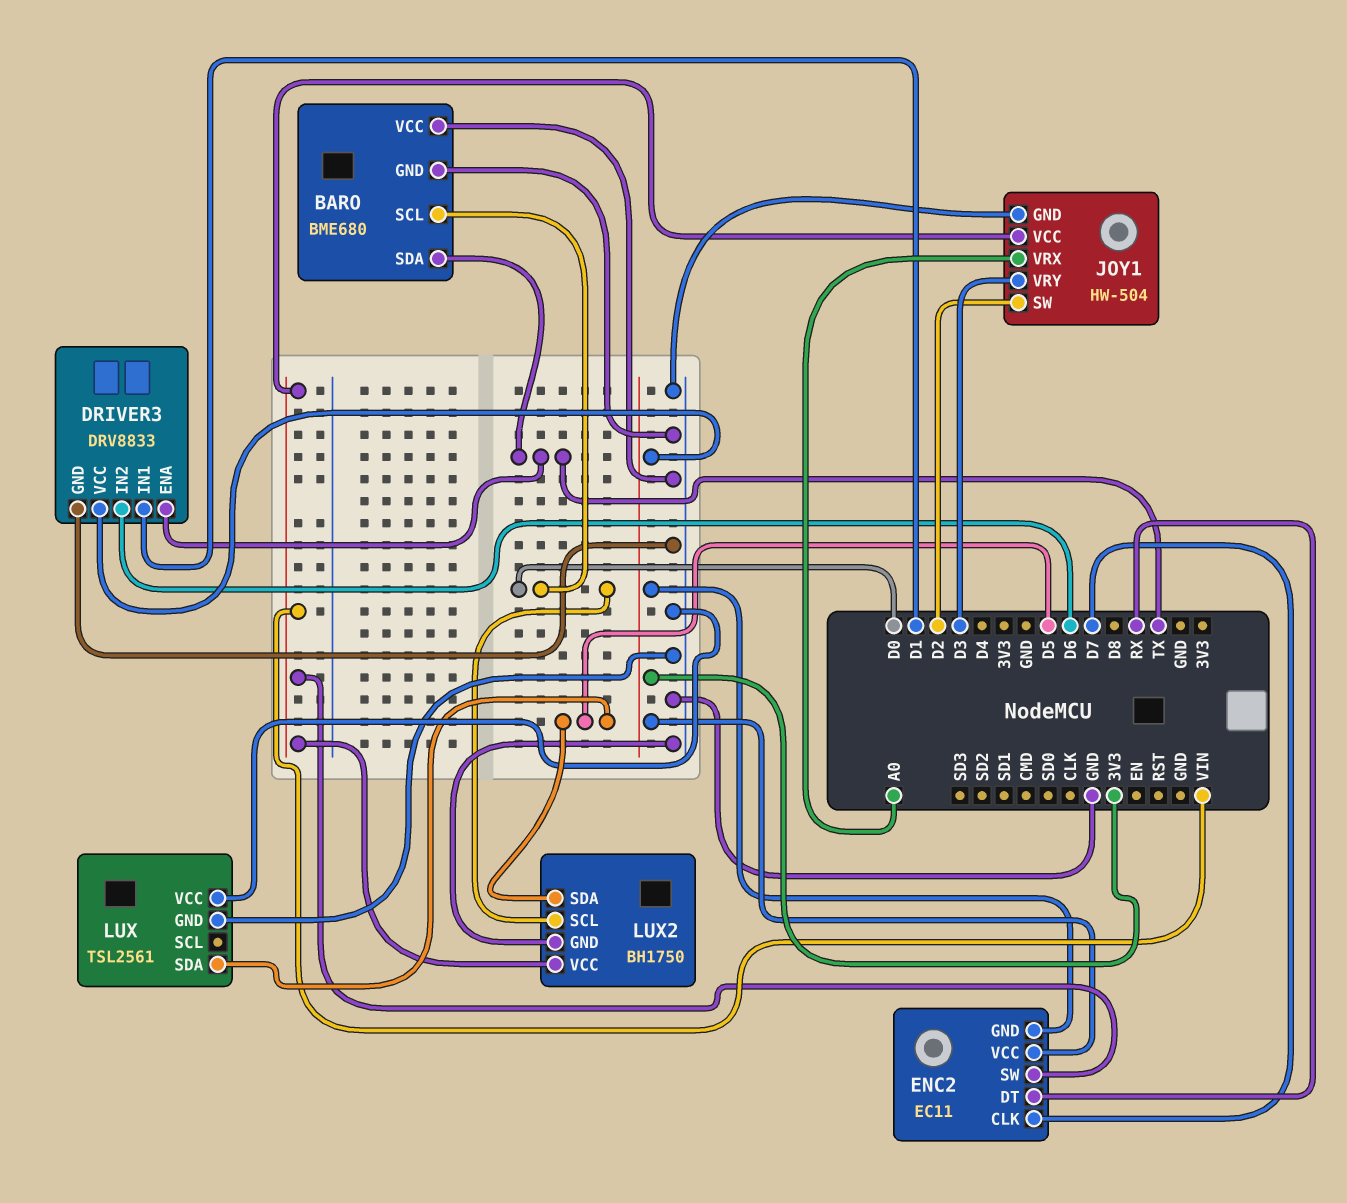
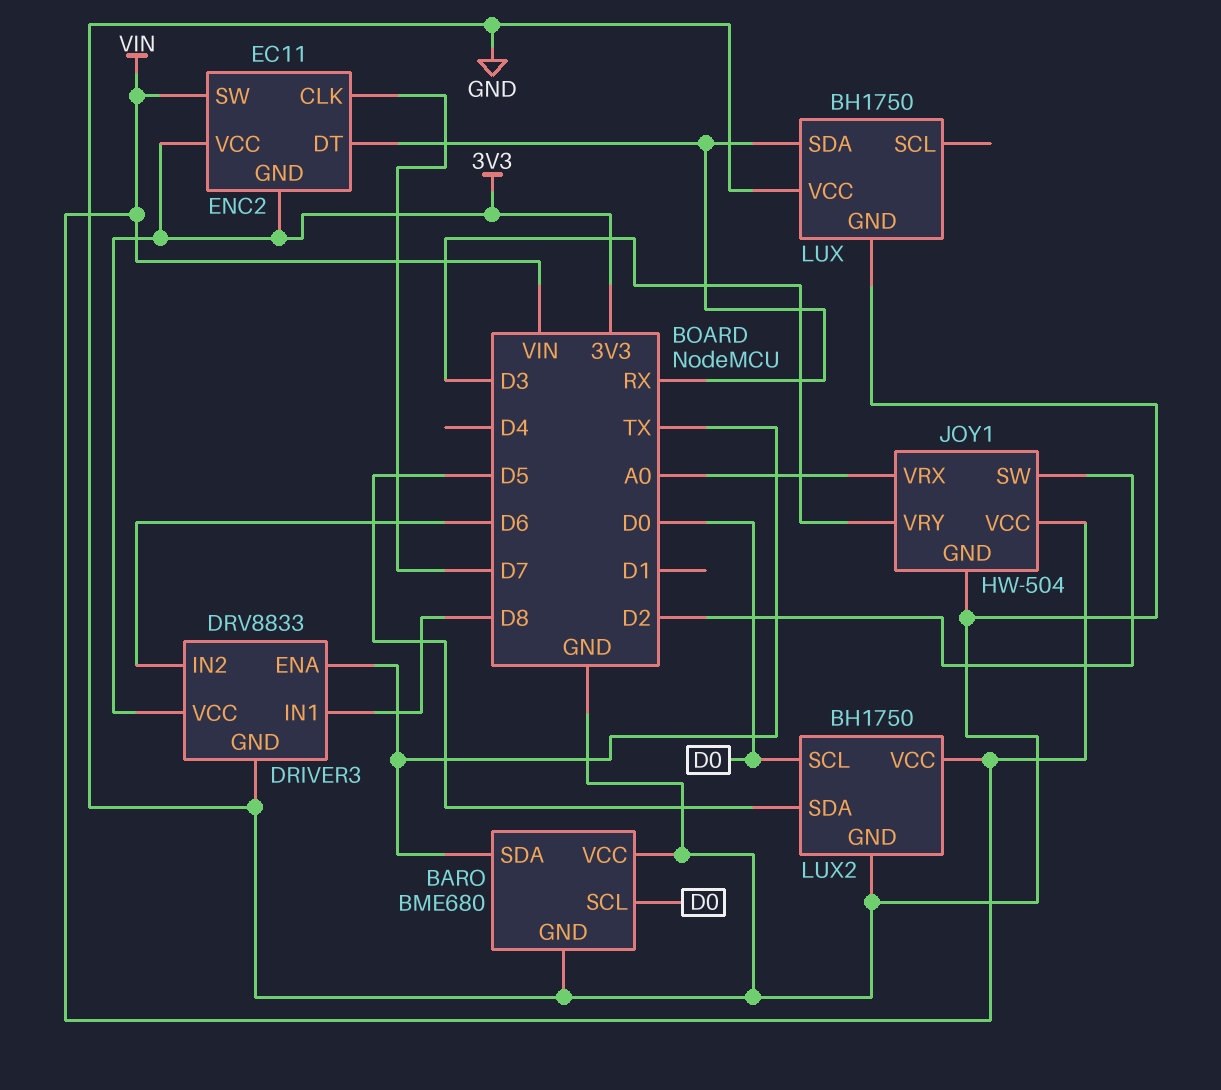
DRIVER3 pin IN1: D1 -> D8
LUX: TSL2561 -> BH1750
LUX pin SDA: D5 -> RX

